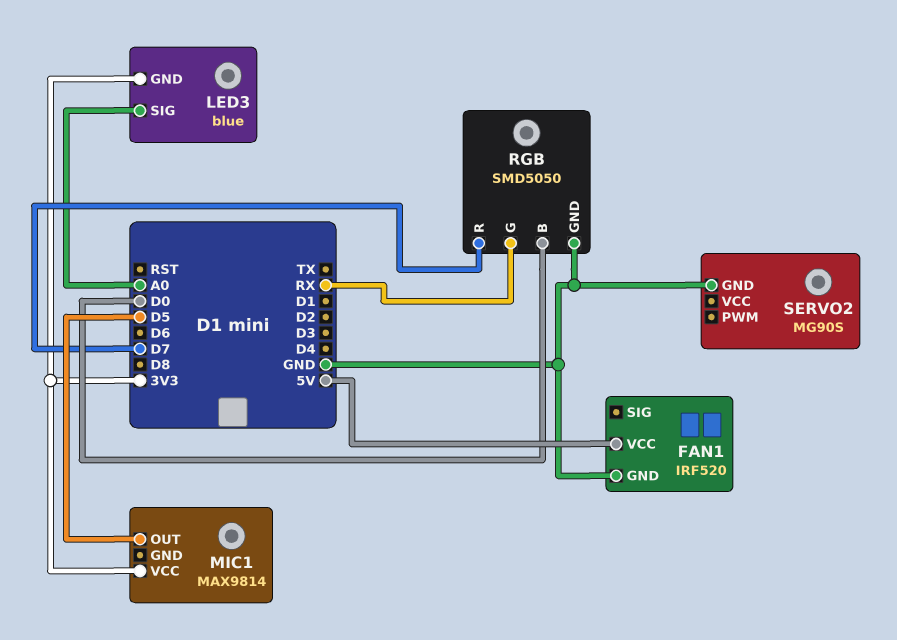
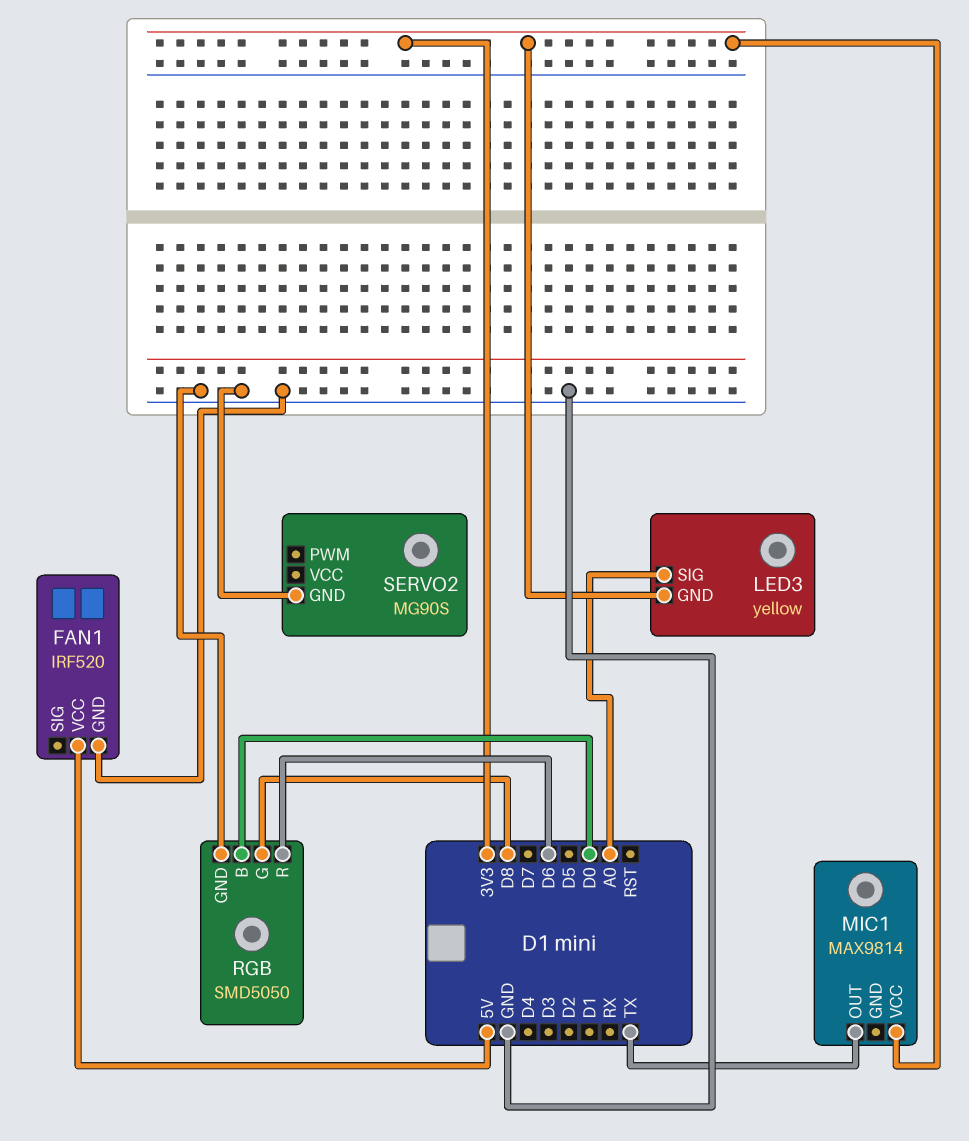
LED3: blue -> yellow
MIC1 pin OUT: D5 -> TX
RGB pin G: RX -> D8
RGB pin R: D7 -> D6

